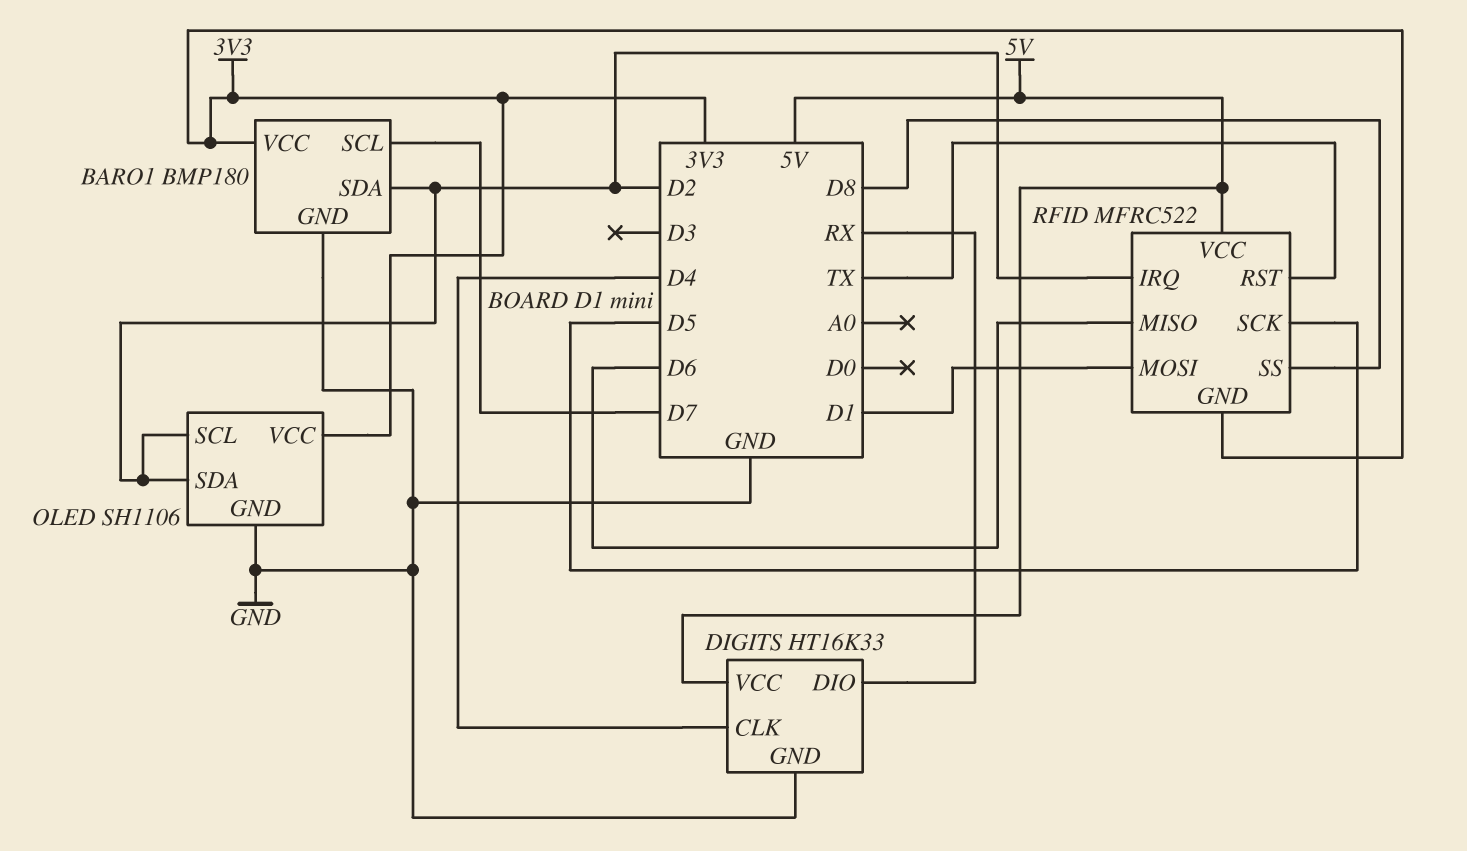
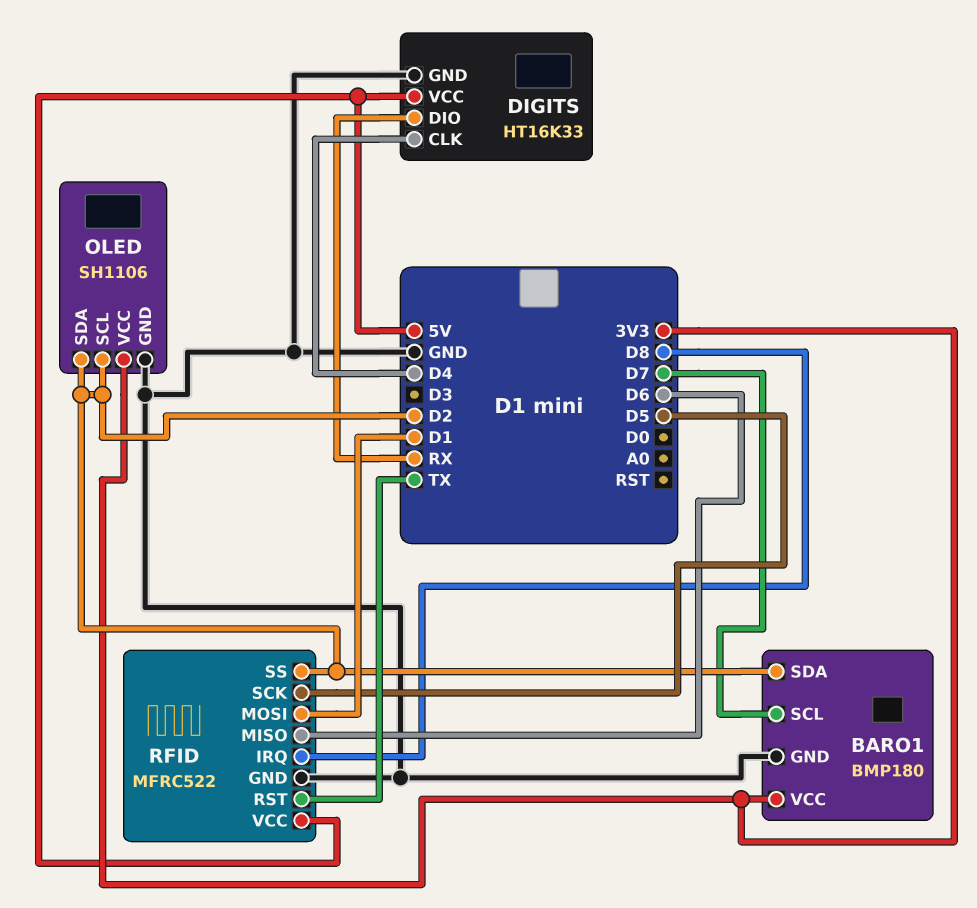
RFID pin GND: 3V3 -> GND
RFID pin IRQ: D2 -> D8
RFID pin SS: D8 -> D2

